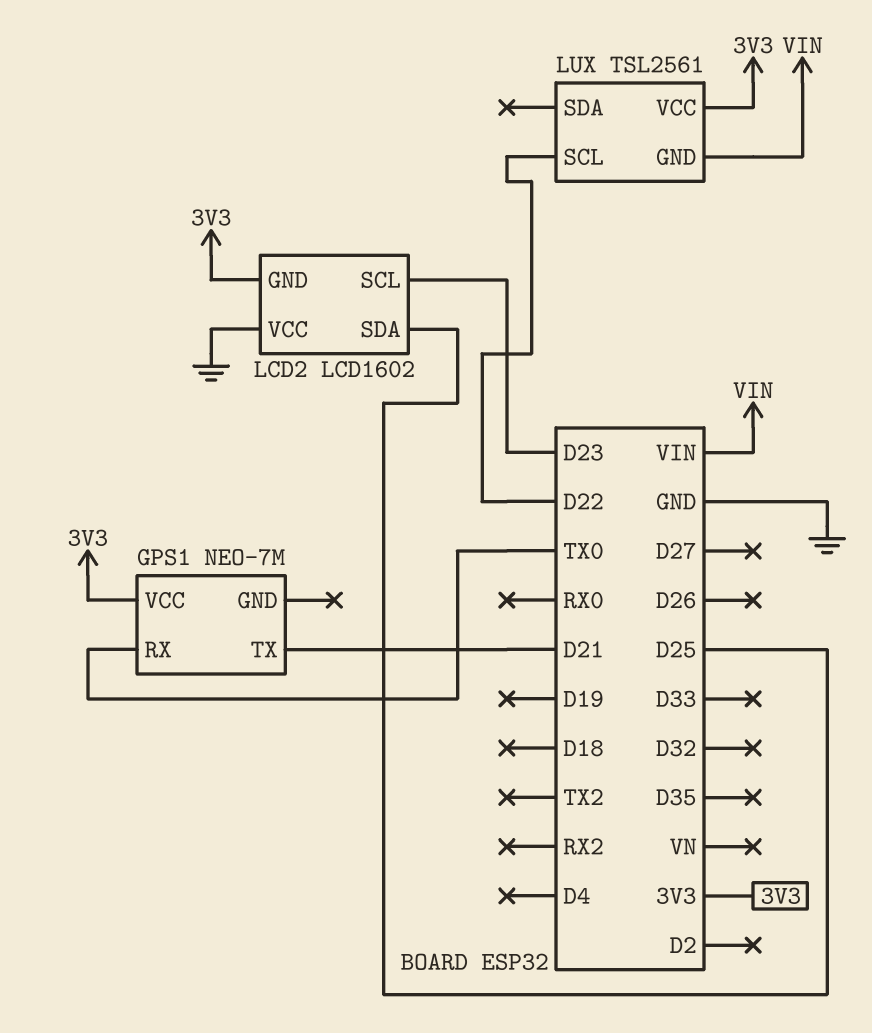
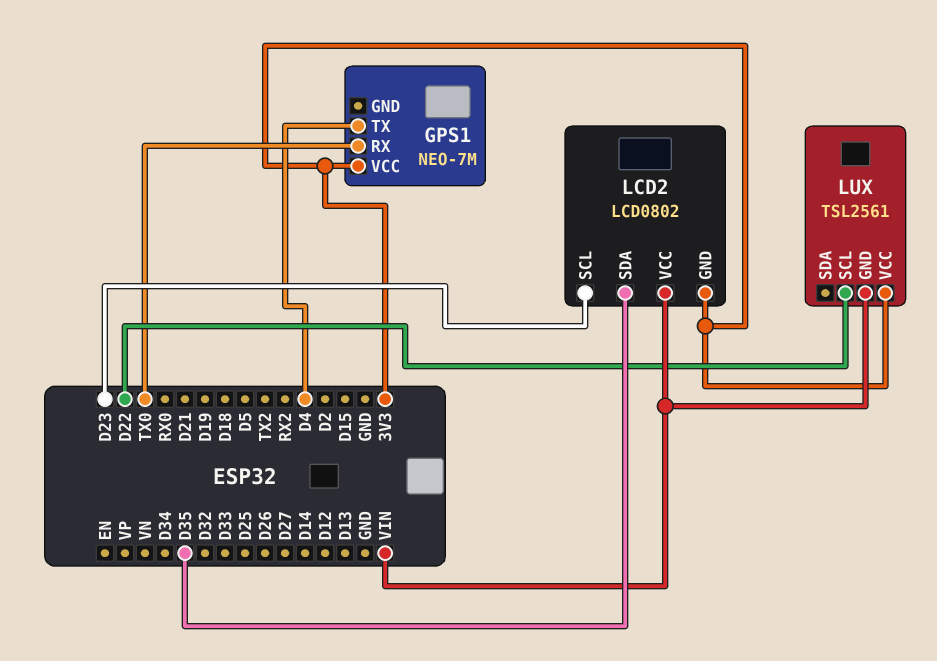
GPS1 pin TX: D21 -> D4
LCD2: LCD1602 -> LCD0802
LCD2 pin SDA: D25 -> D35
LCD2 pin VCC: GND -> VIN

